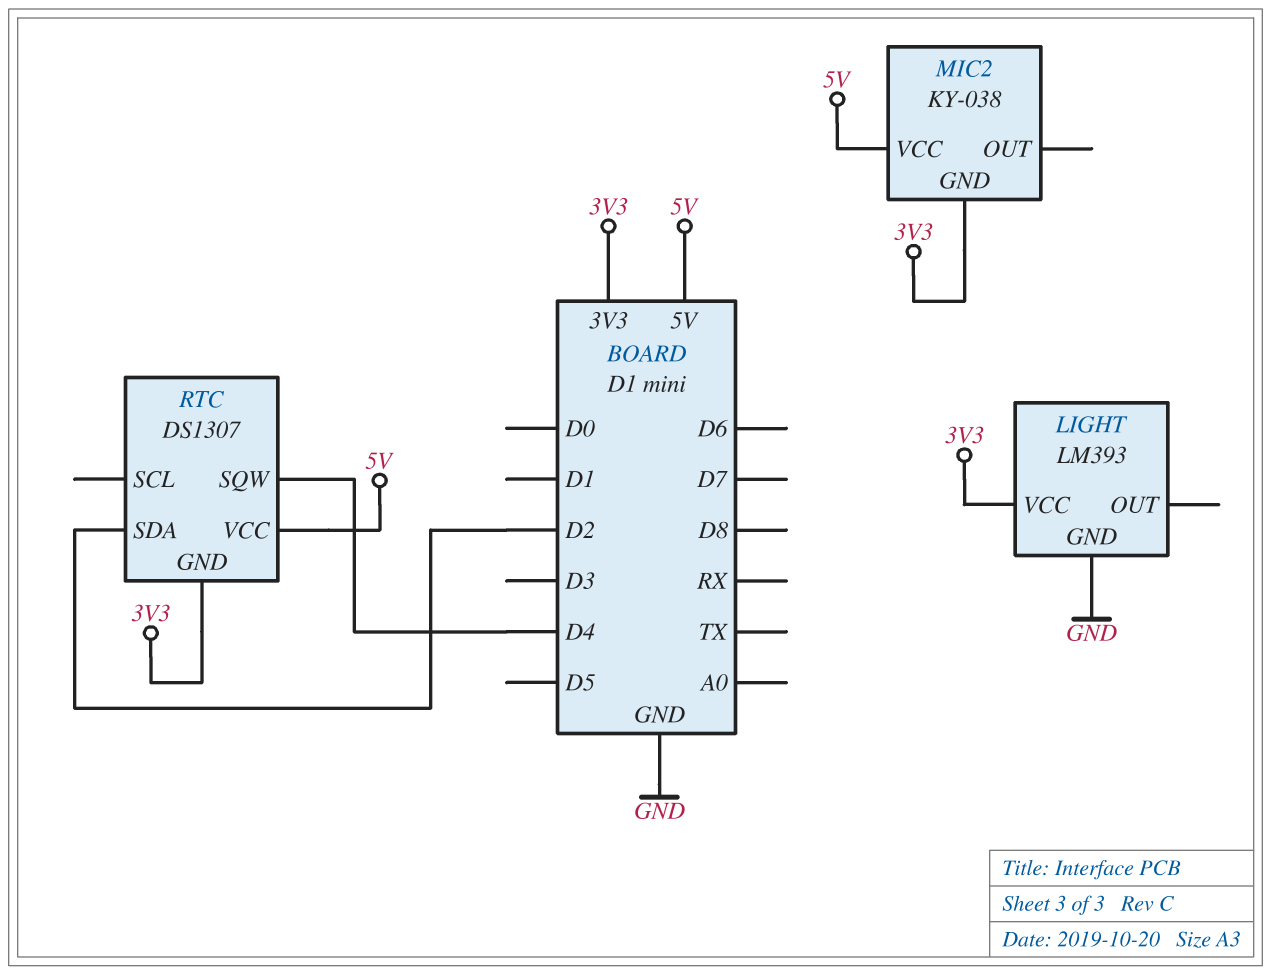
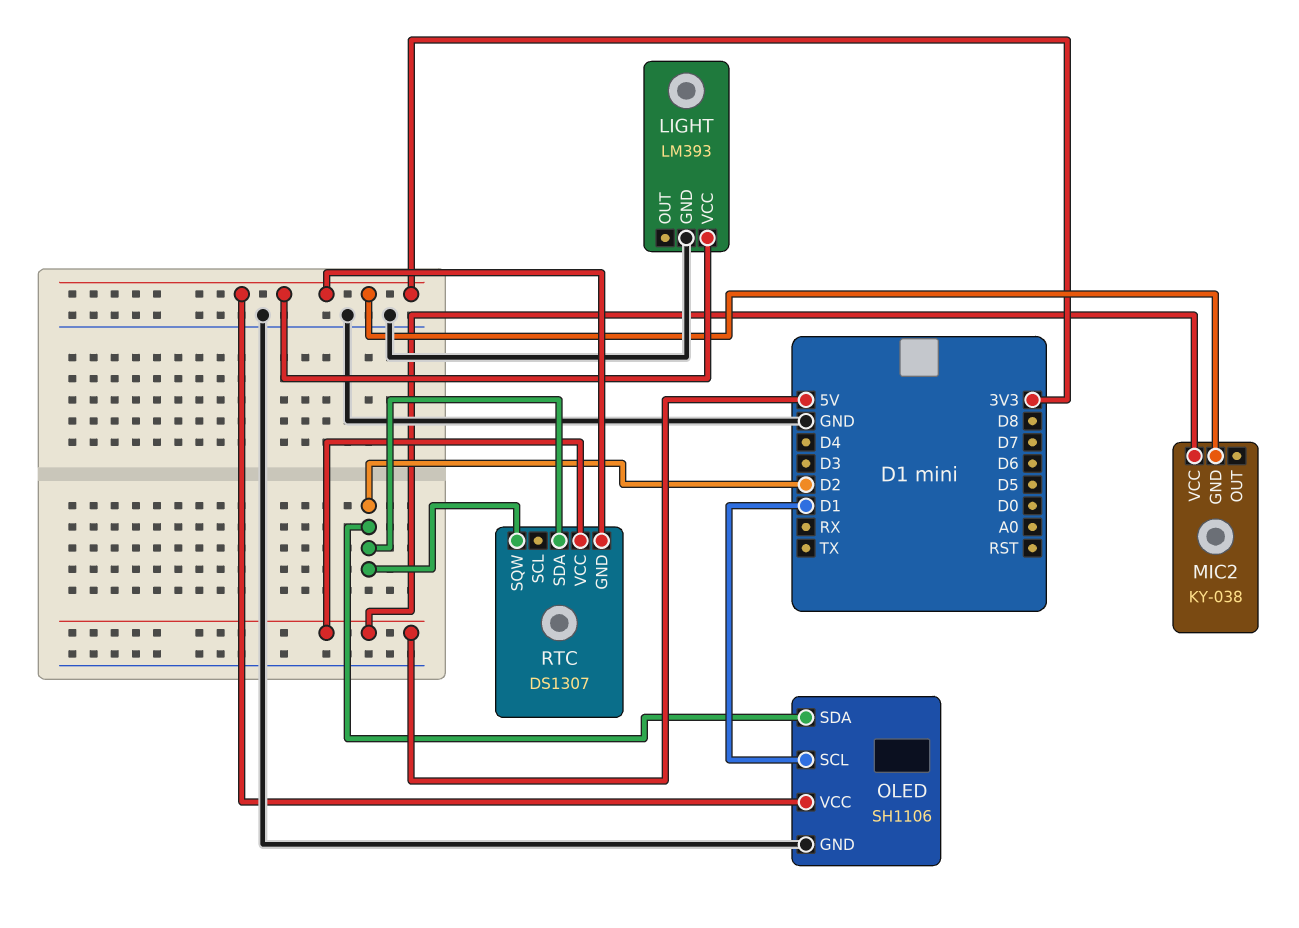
OLED: none -> SH1106
OLED pin GND: none -> GND
OLED pin SCL: none -> D1
OLED pin SDA: none -> D2
OLED pin VCC: none -> 3V3
RTC pin SQW: D4 -> D2

